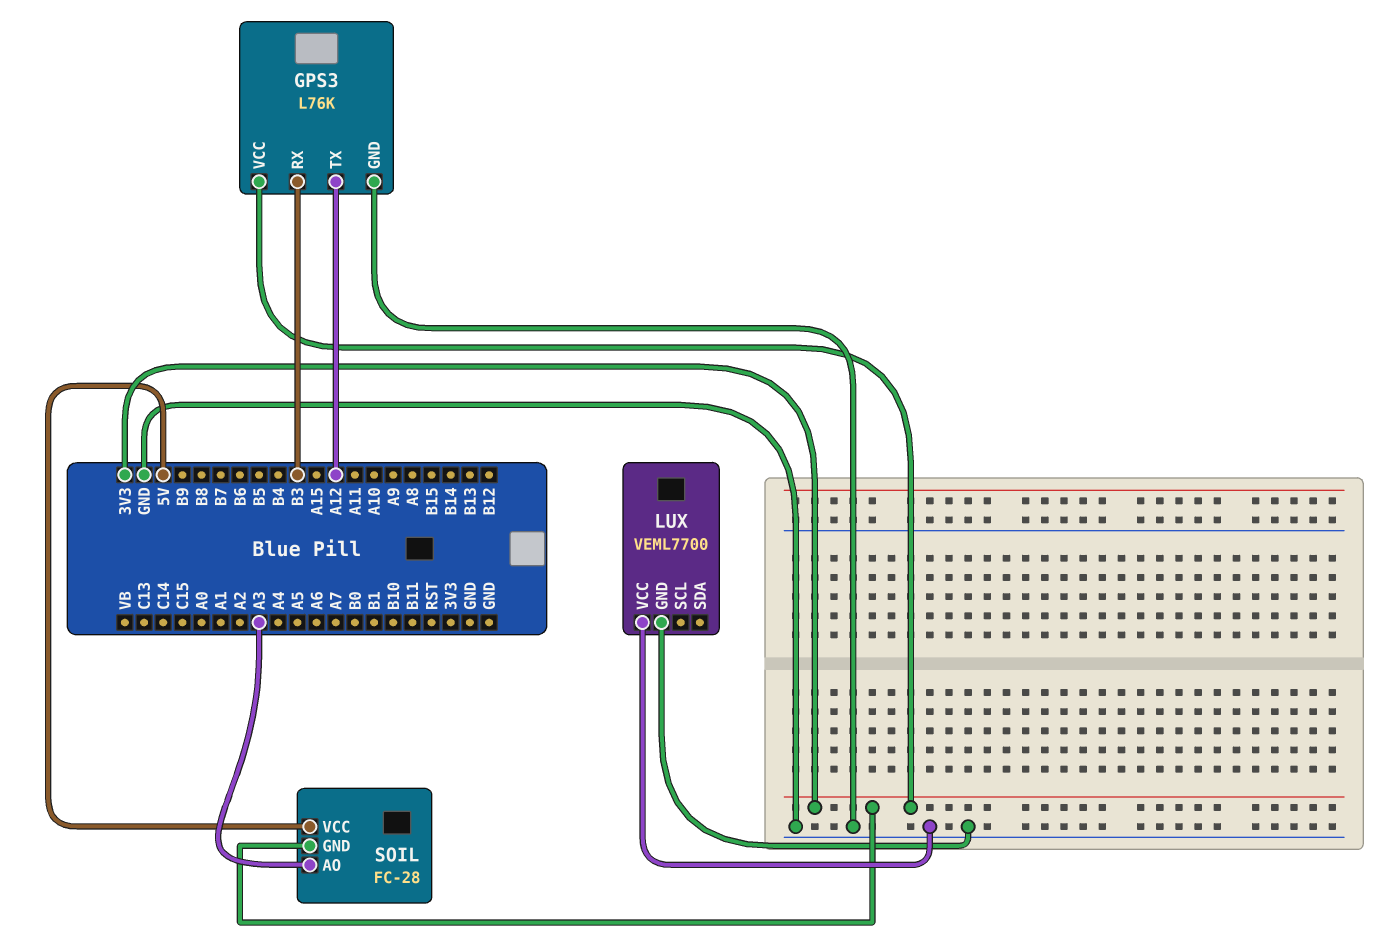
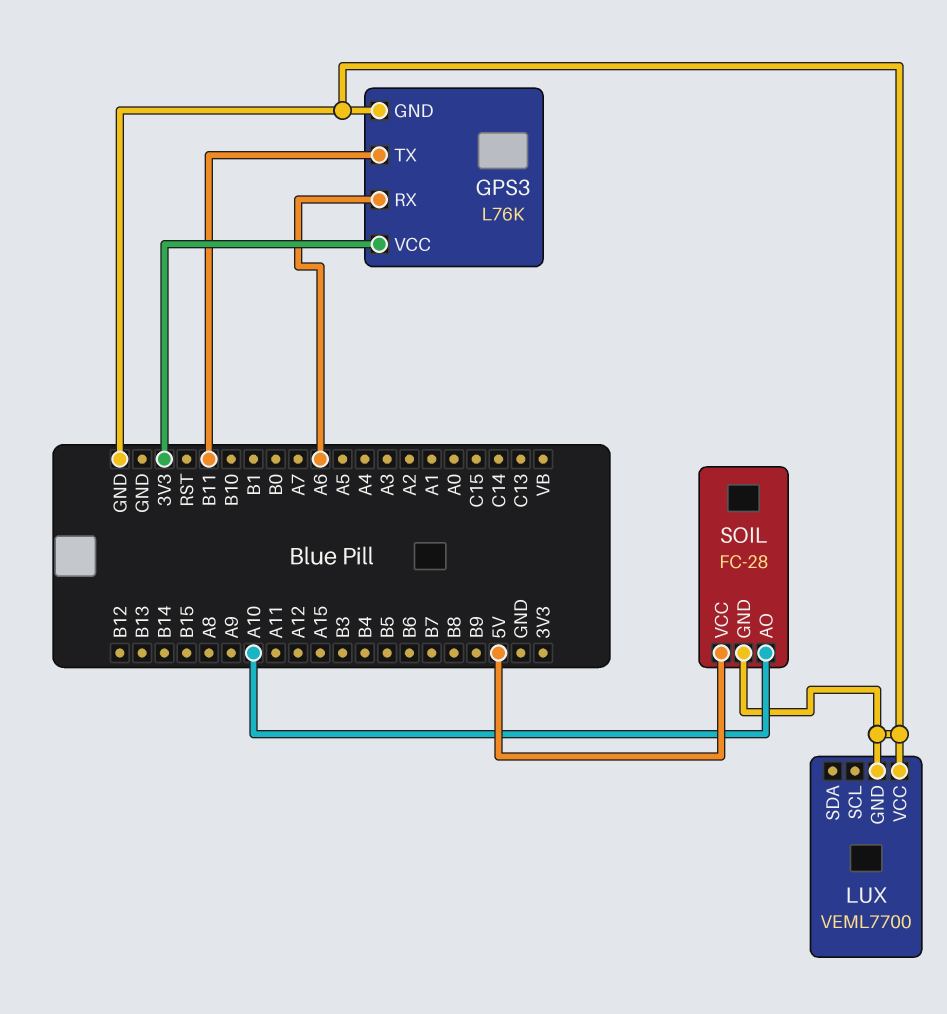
GPS3 pin RX: B3 -> A6
GPS3 pin TX: A12 -> B11
SOIL pin AO: A3 -> A10
SOIL pin GND: 3V3 -> GND

